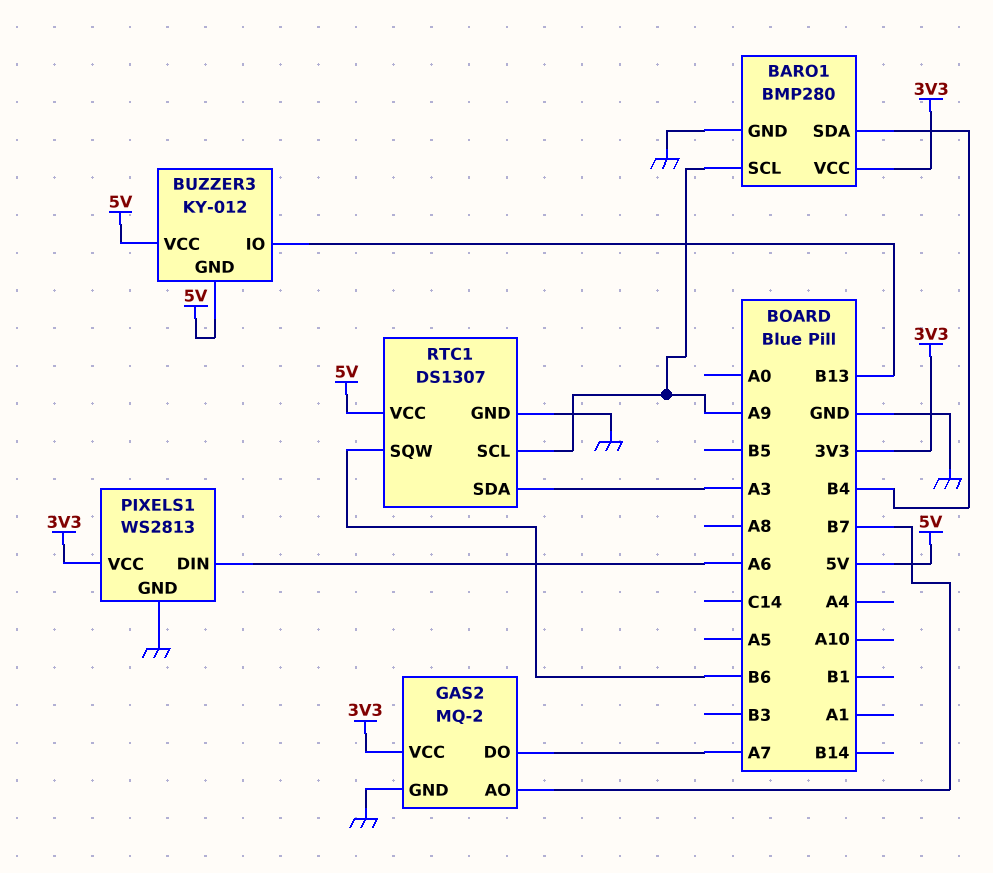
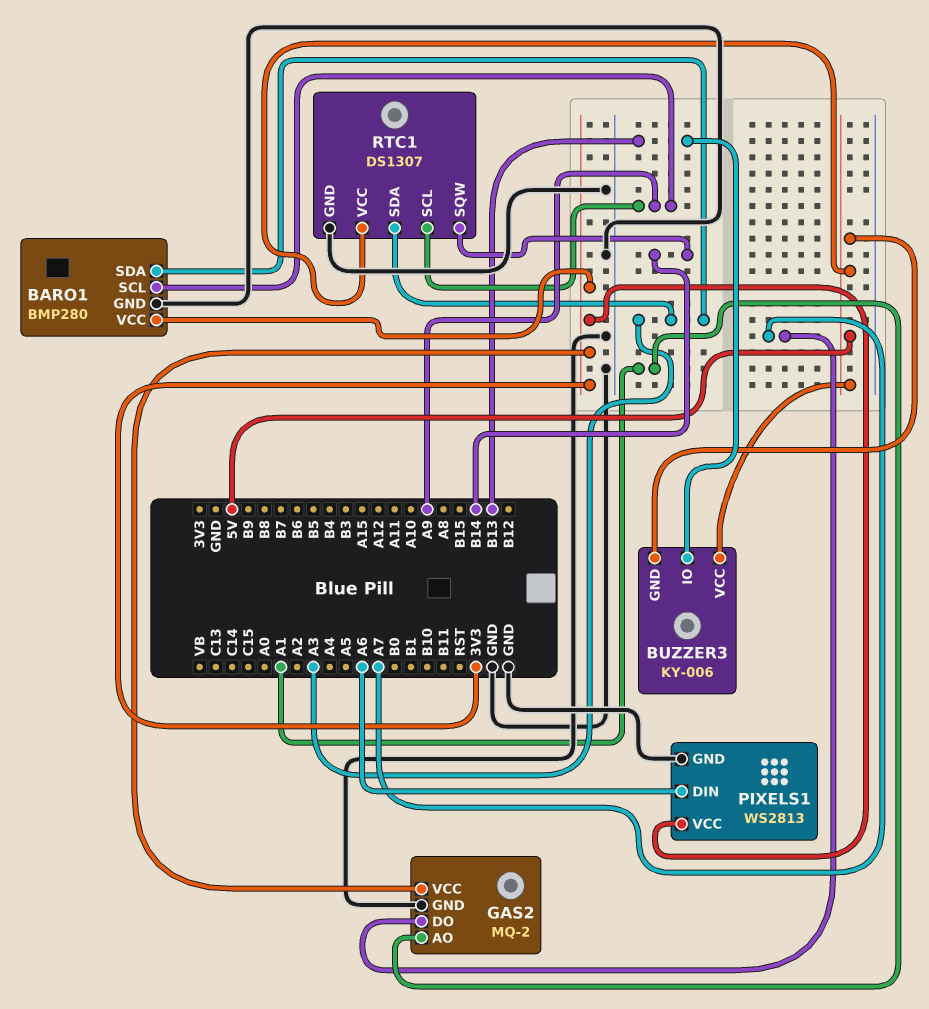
BARO1 pin SDA: B4 -> A3
BUZZER3: KY-012 -> KY-006
GAS2 pin AO: B7 -> A1
RTC1 pin SQW: B6 -> B14

